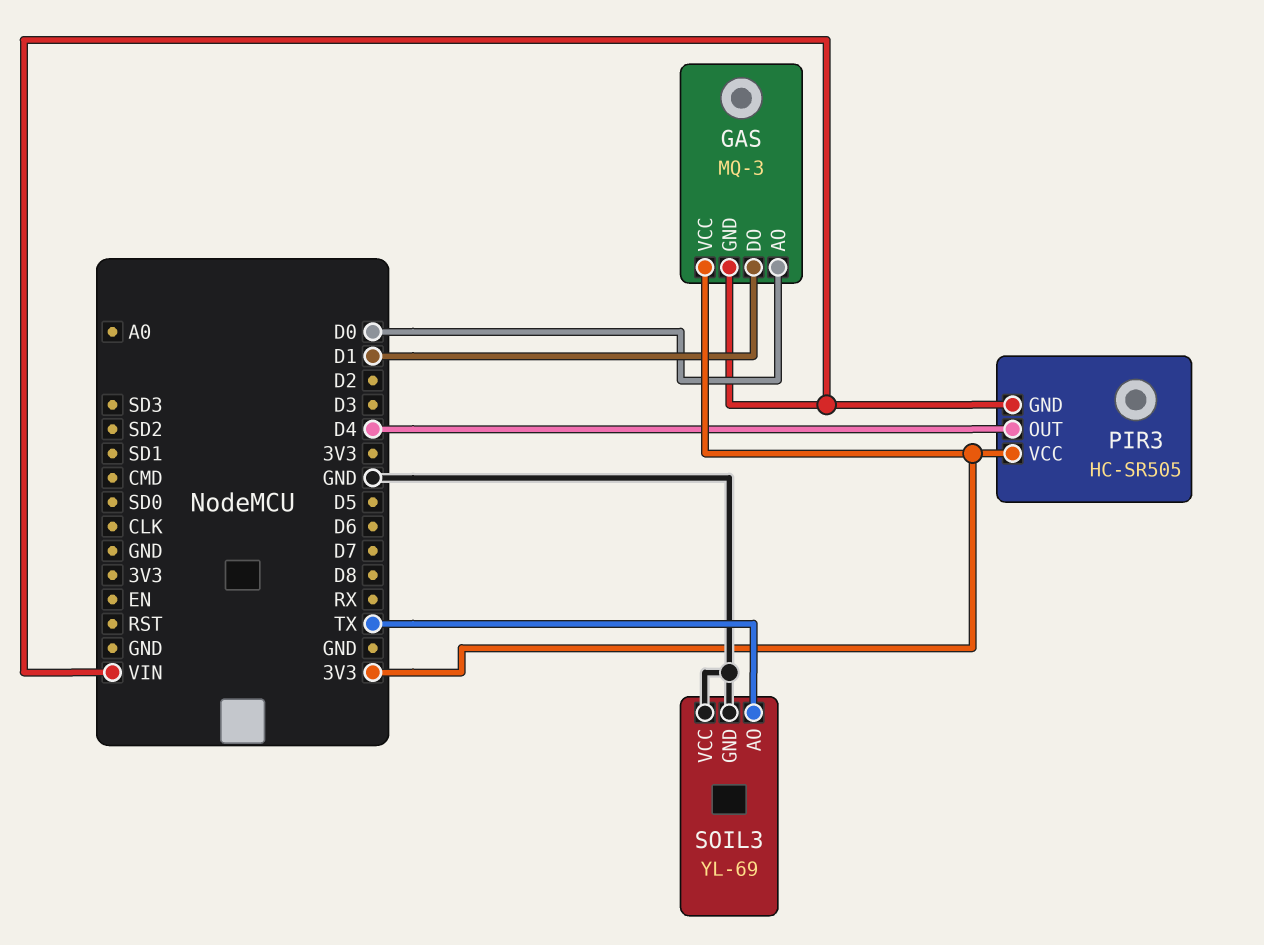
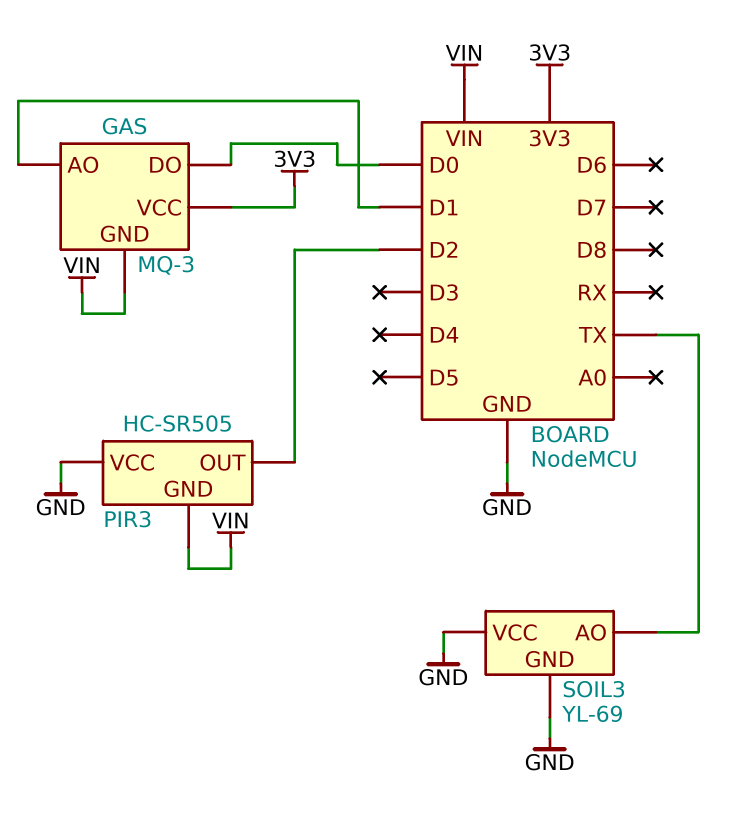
GAS pin AO: D0 -> D1
GAS pin DO: D1 -> D0
PIR3 pin OUT: D4 -> D2
PIR3 pin VCC: 3V3 -> GND

